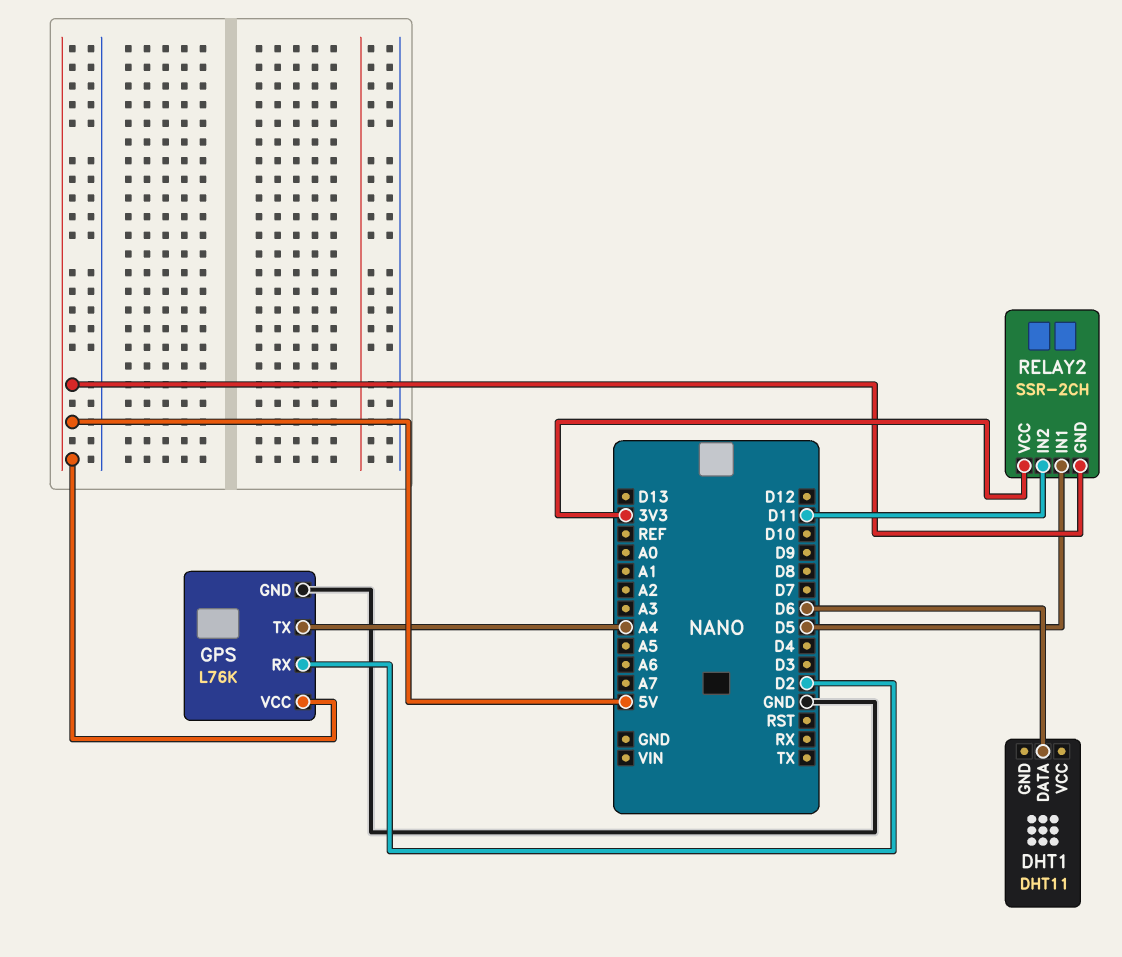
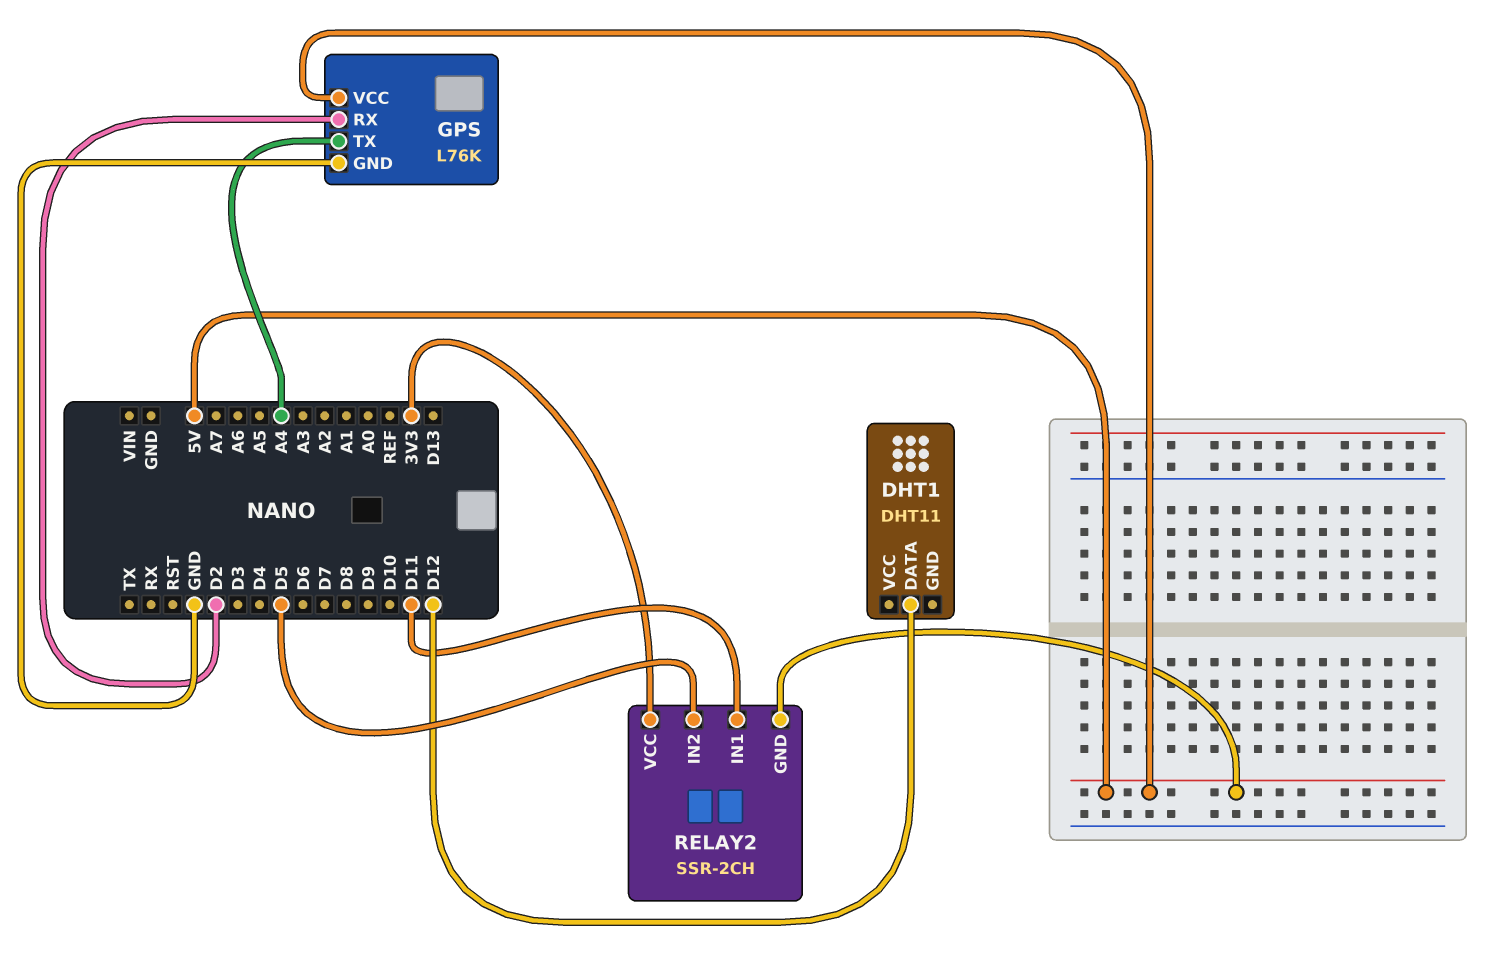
DHT1 pin DATA: D6 -> D12
RELAY2 pin IN1: D5 -> D11
RELAY2 pin IN2: D11 -> D5

